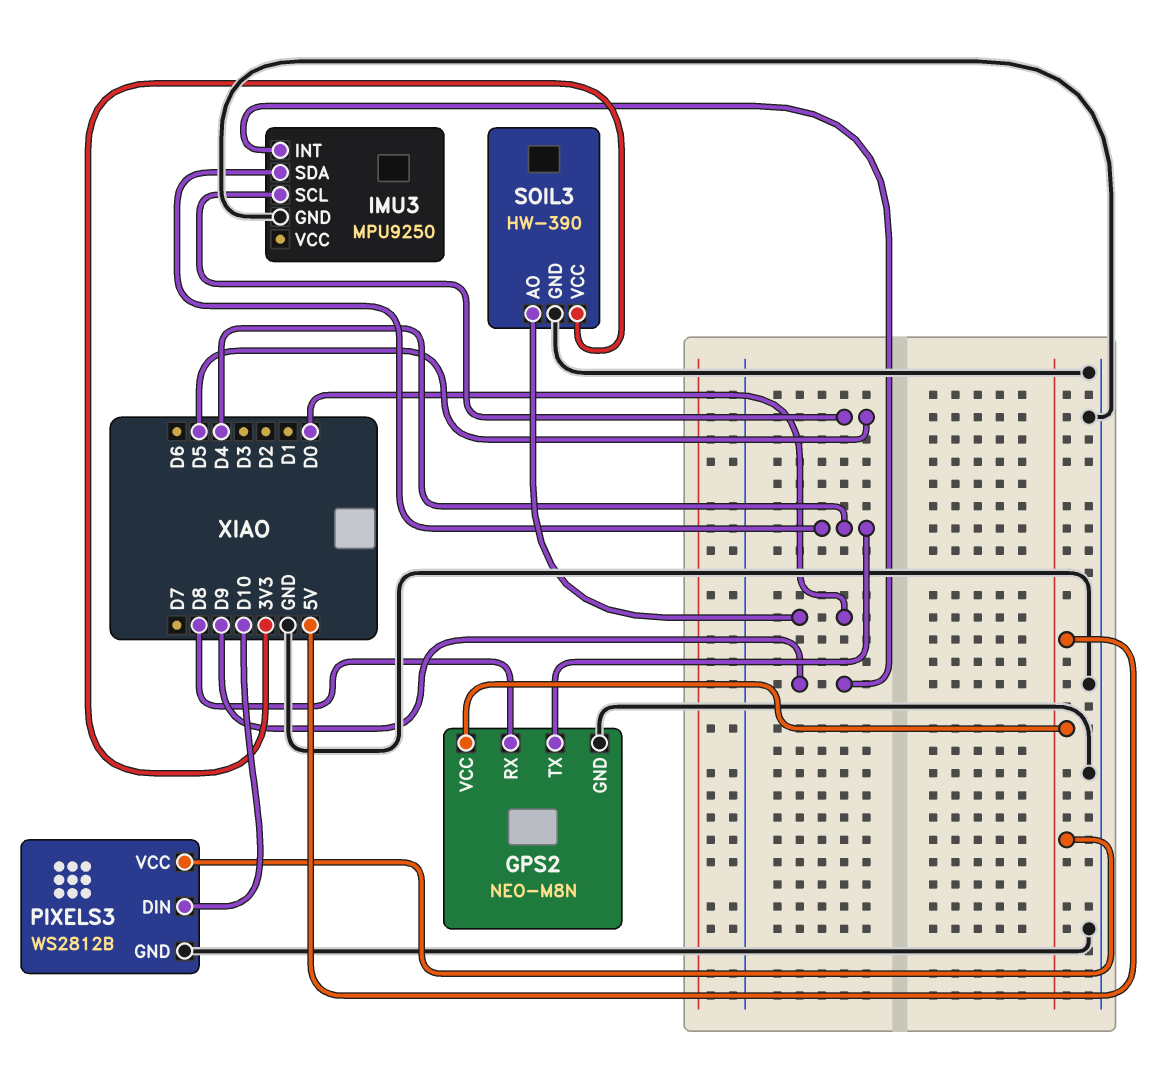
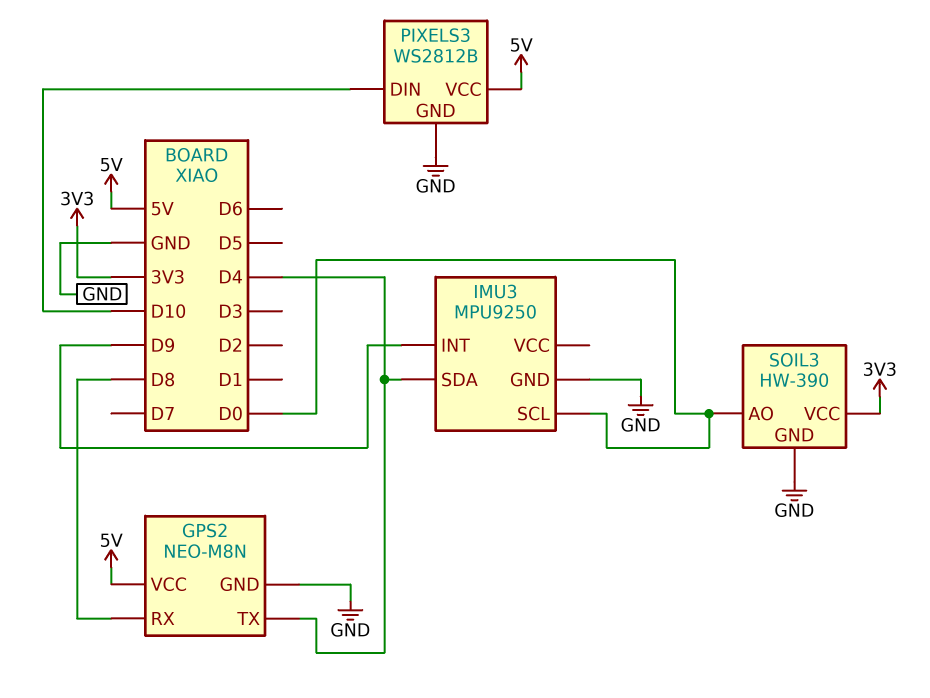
IMU3 pin SCL: D5 -> D0

